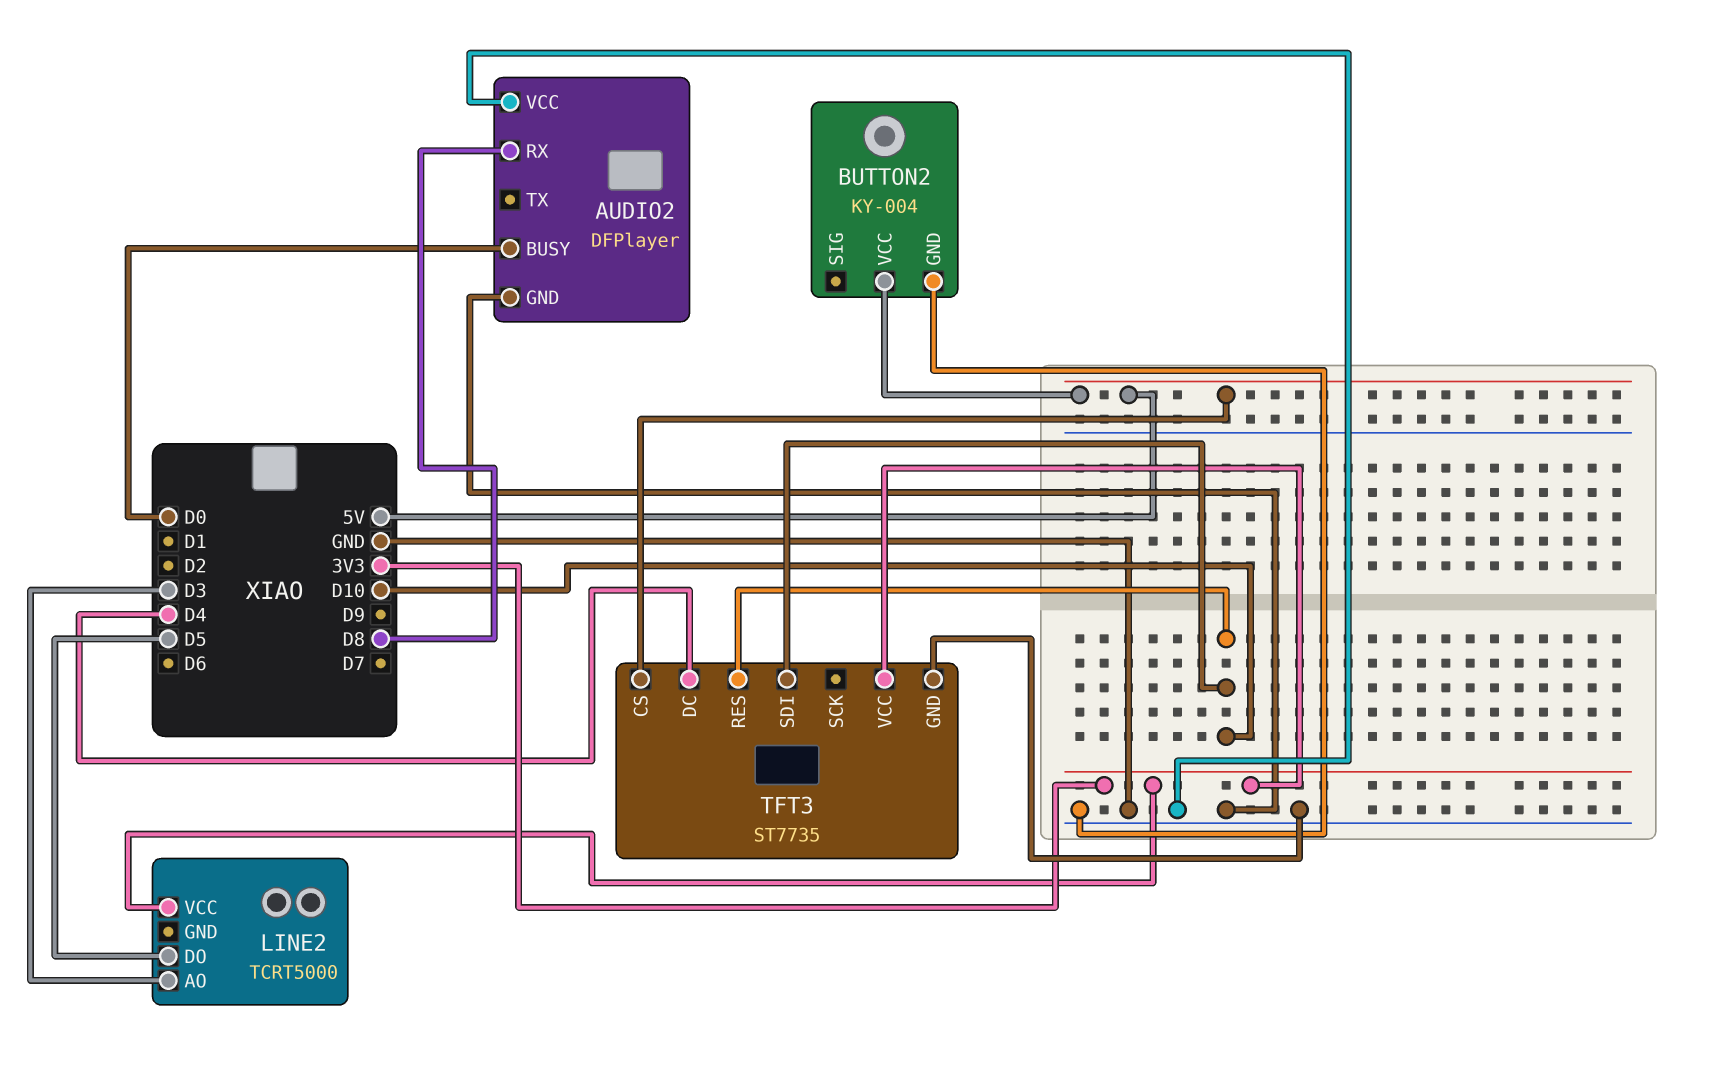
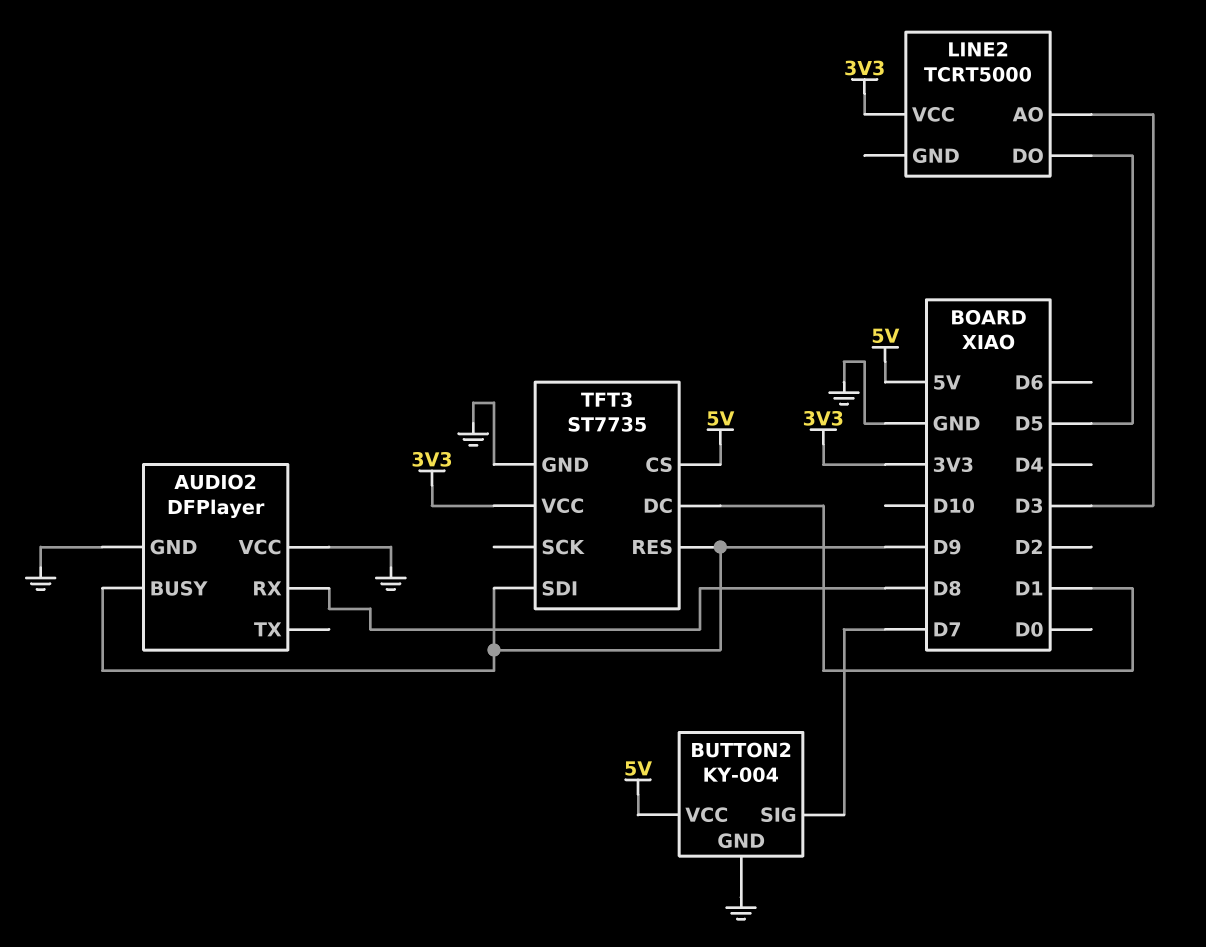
AUDIO2 pin BUSY: D0 -> D9
BUTTON2 pin SIG: none -> D7
TFT3 pin DC: D4 -> D1
TFT3 pin RES: D10 -> D9
TFT3 pin SDI: D10 -> D9

